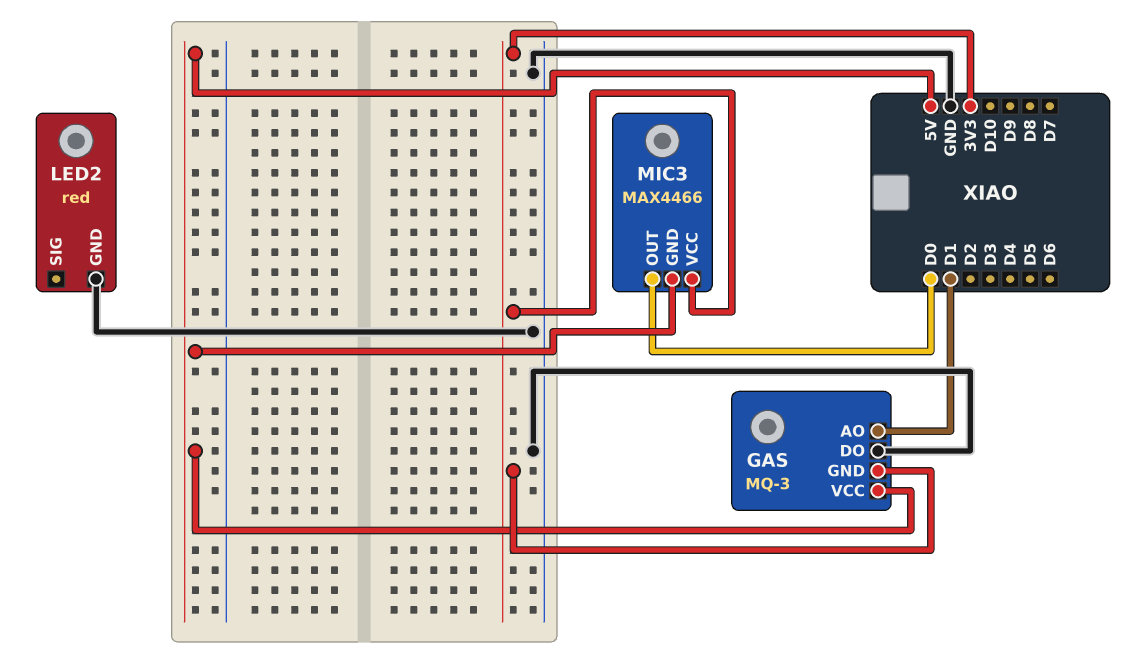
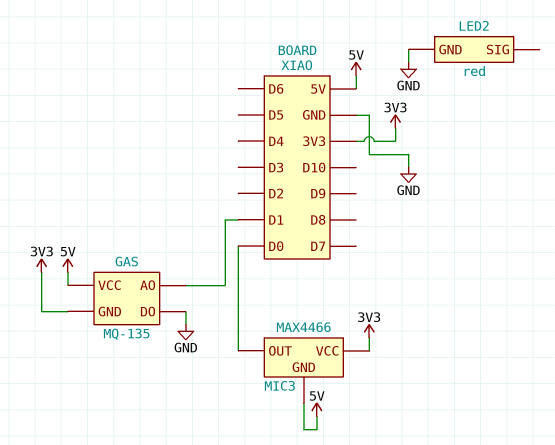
GAS: MQ-3 -> MQ-135

